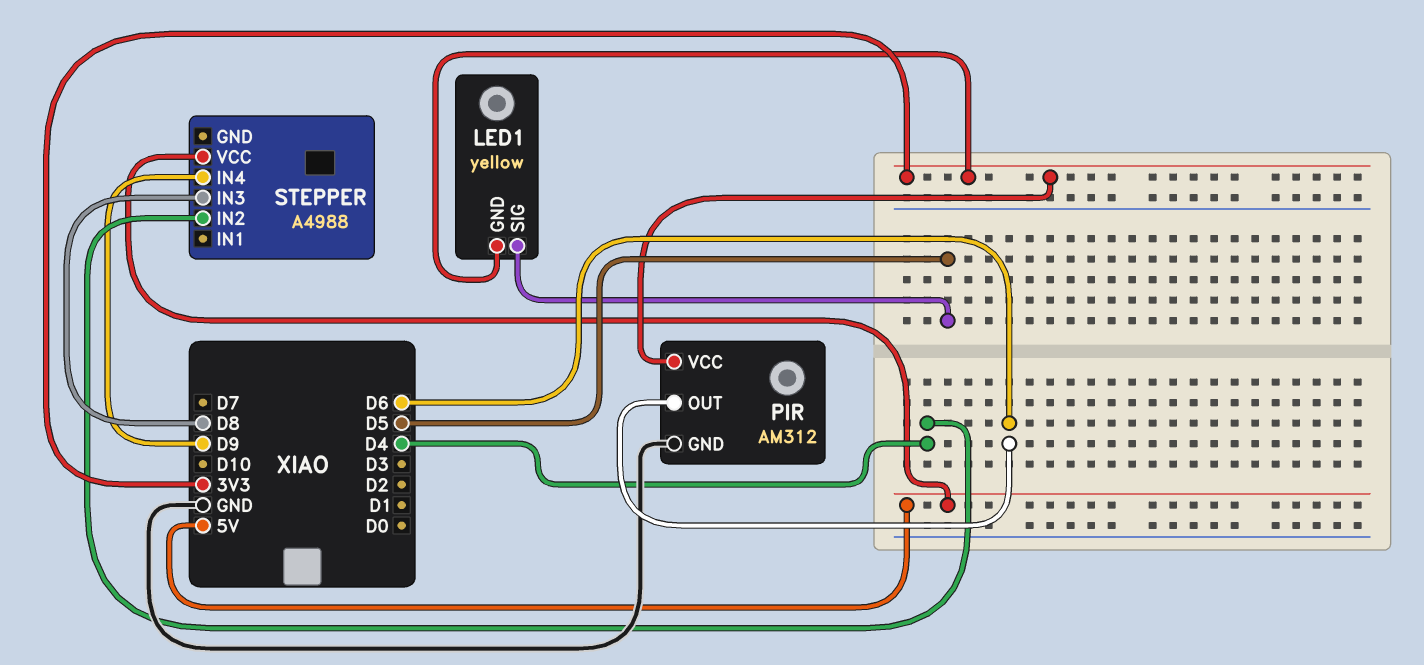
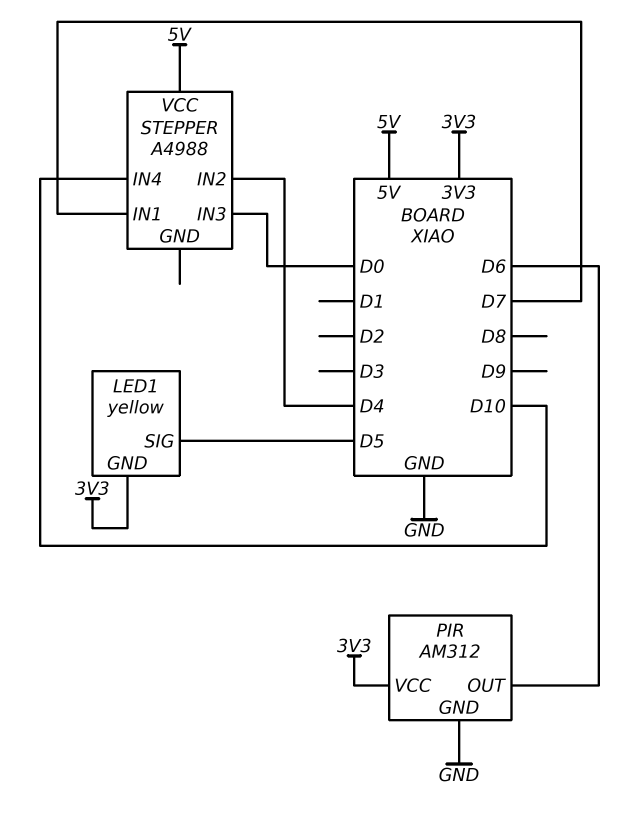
STEPPER pin IN1: none -> D7
STEPPER pin IN3: D8 -> D0
STEPPER pin IN4: D9 -> D10

